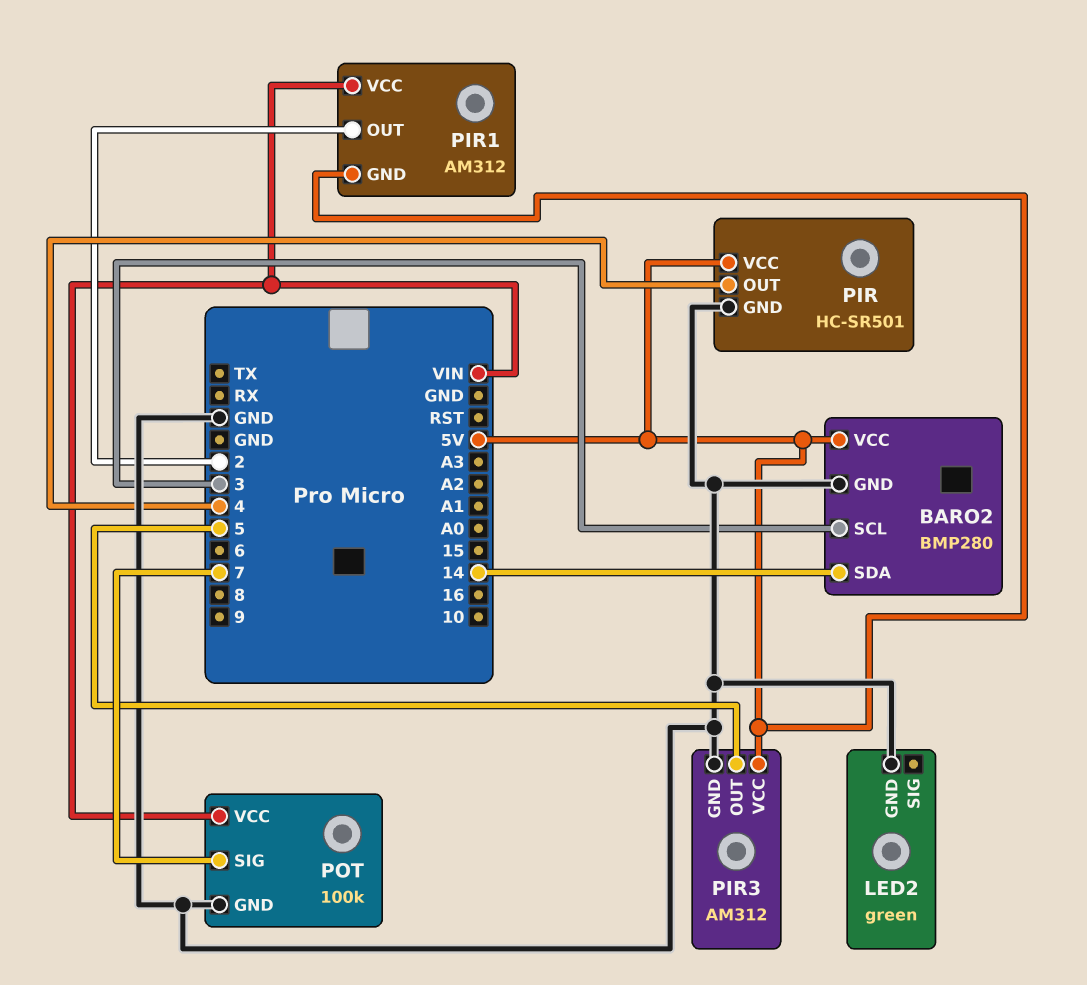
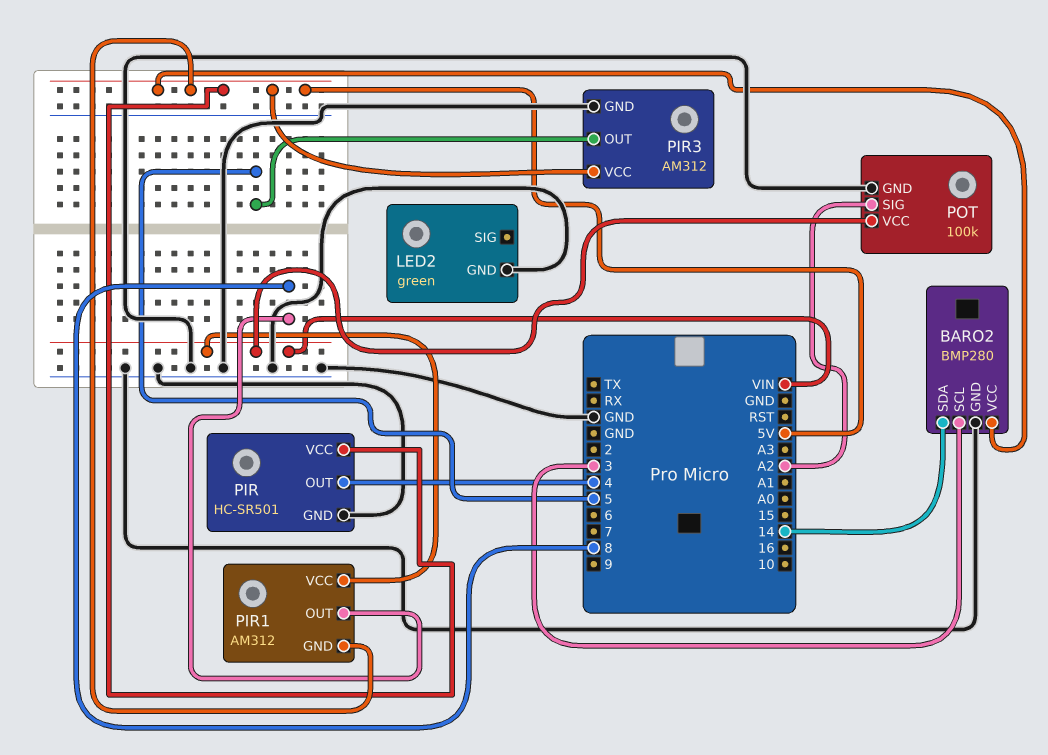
PIR1 pin OUT: 2 -> 8
POT pin SIG: 7 -> A2

